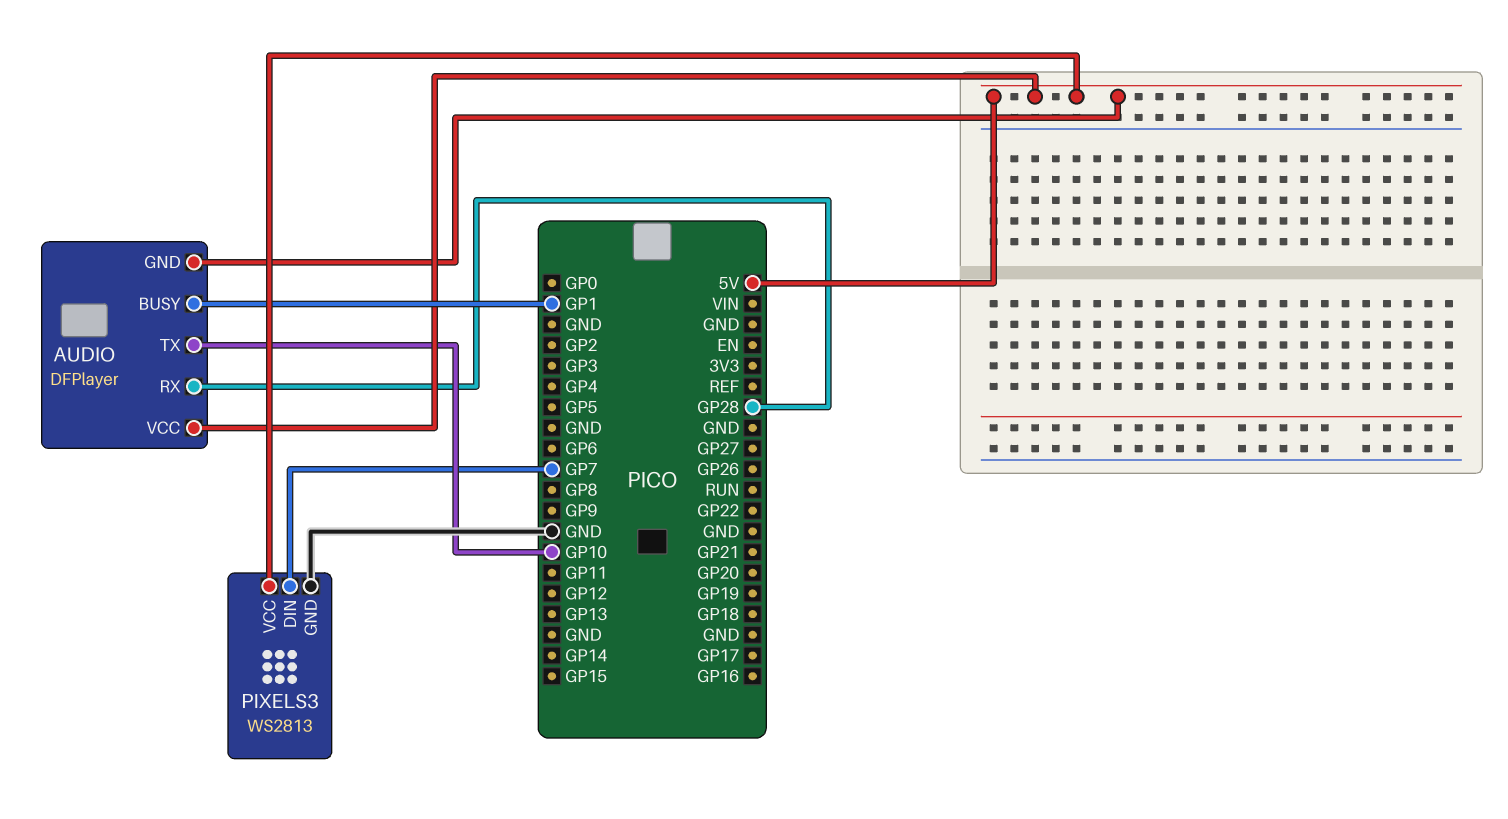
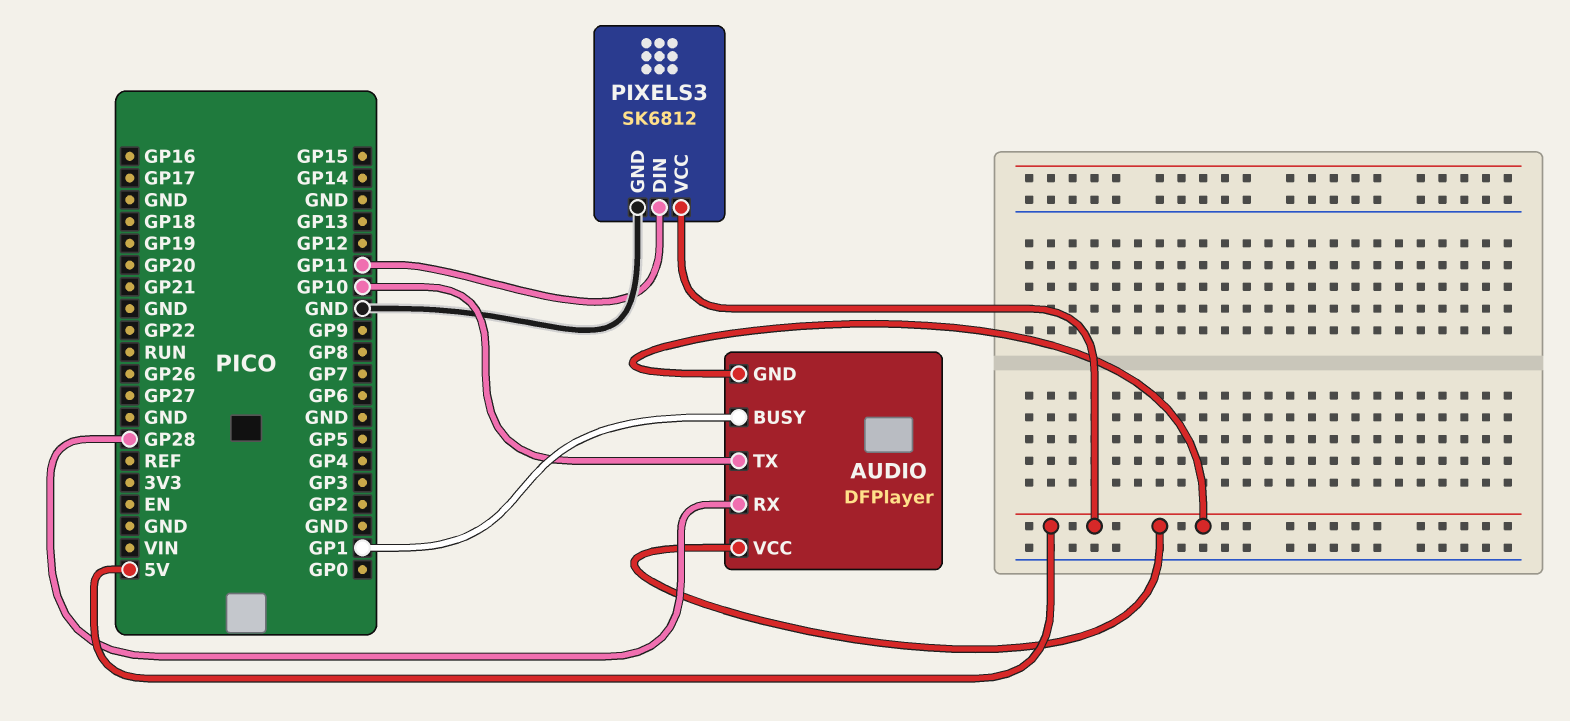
PIXELS3: WS2813 -> SK6812
PIXELS3 pin DIN: GP7 -> GP11

